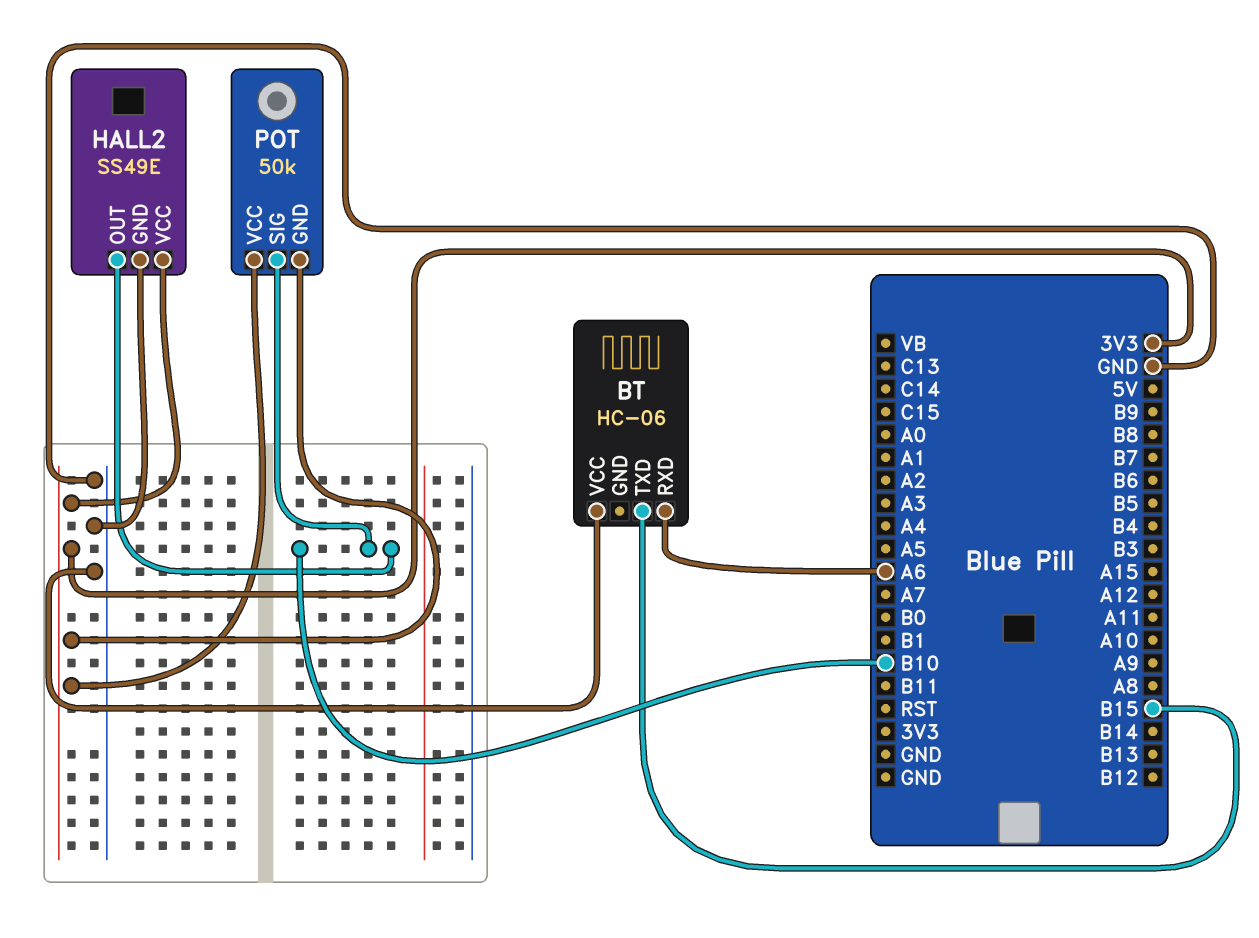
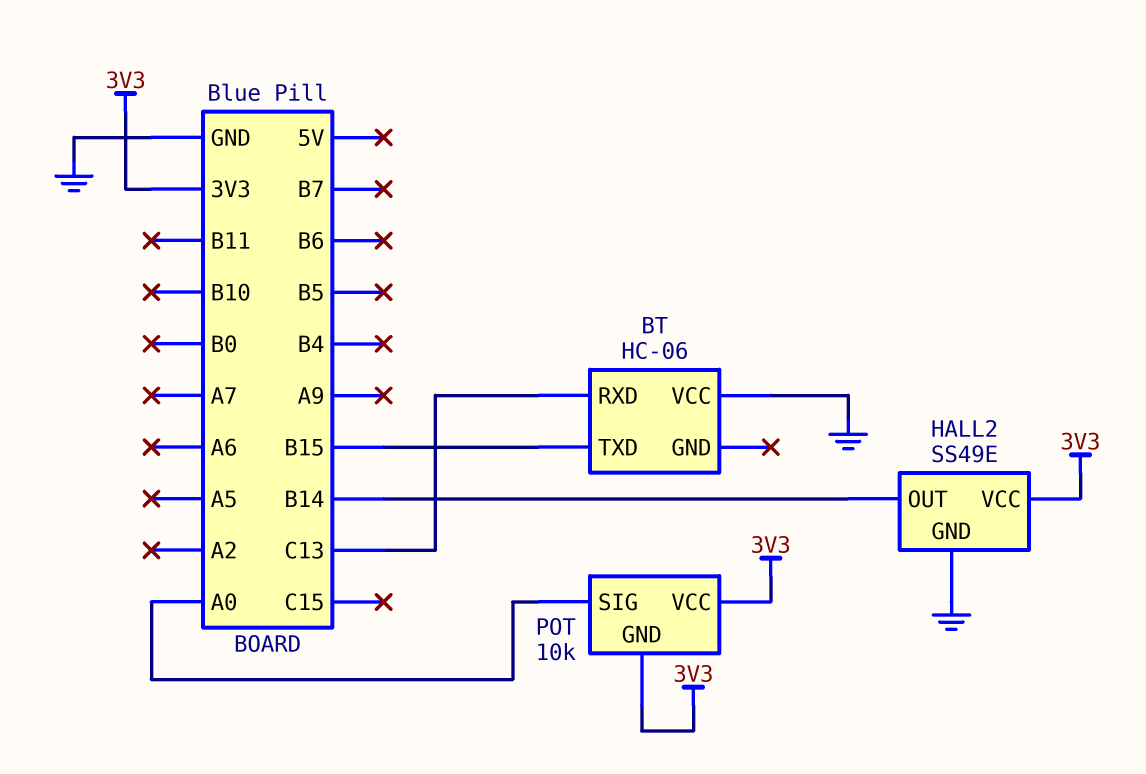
BT pin RXD: A6 -> C13
HALL2 pin OUT: B10 -> B14
POT: 50k -> 10k
POT pin SIG: B10 -> A0

